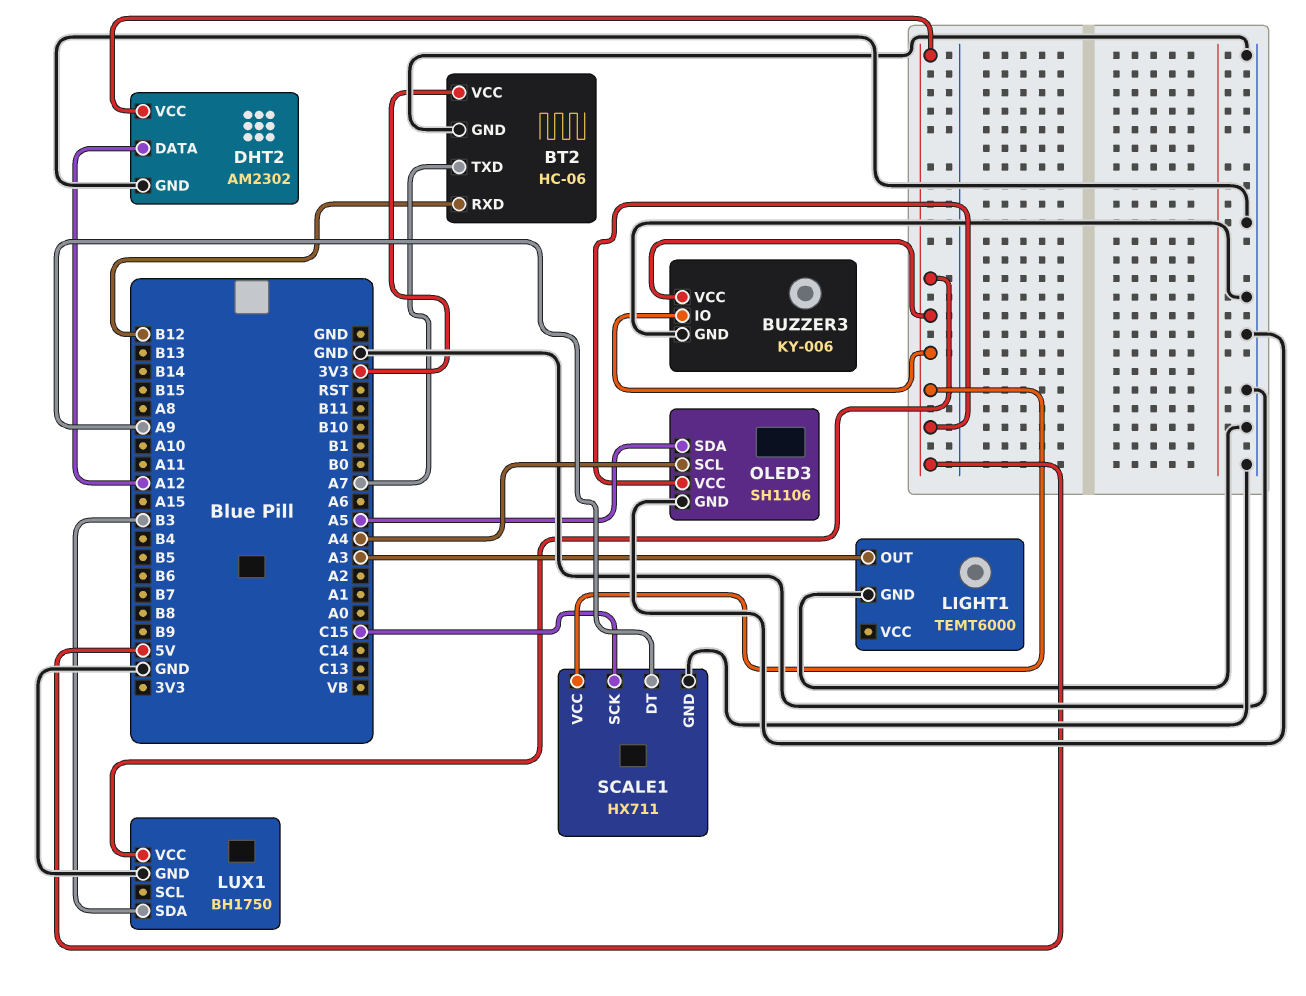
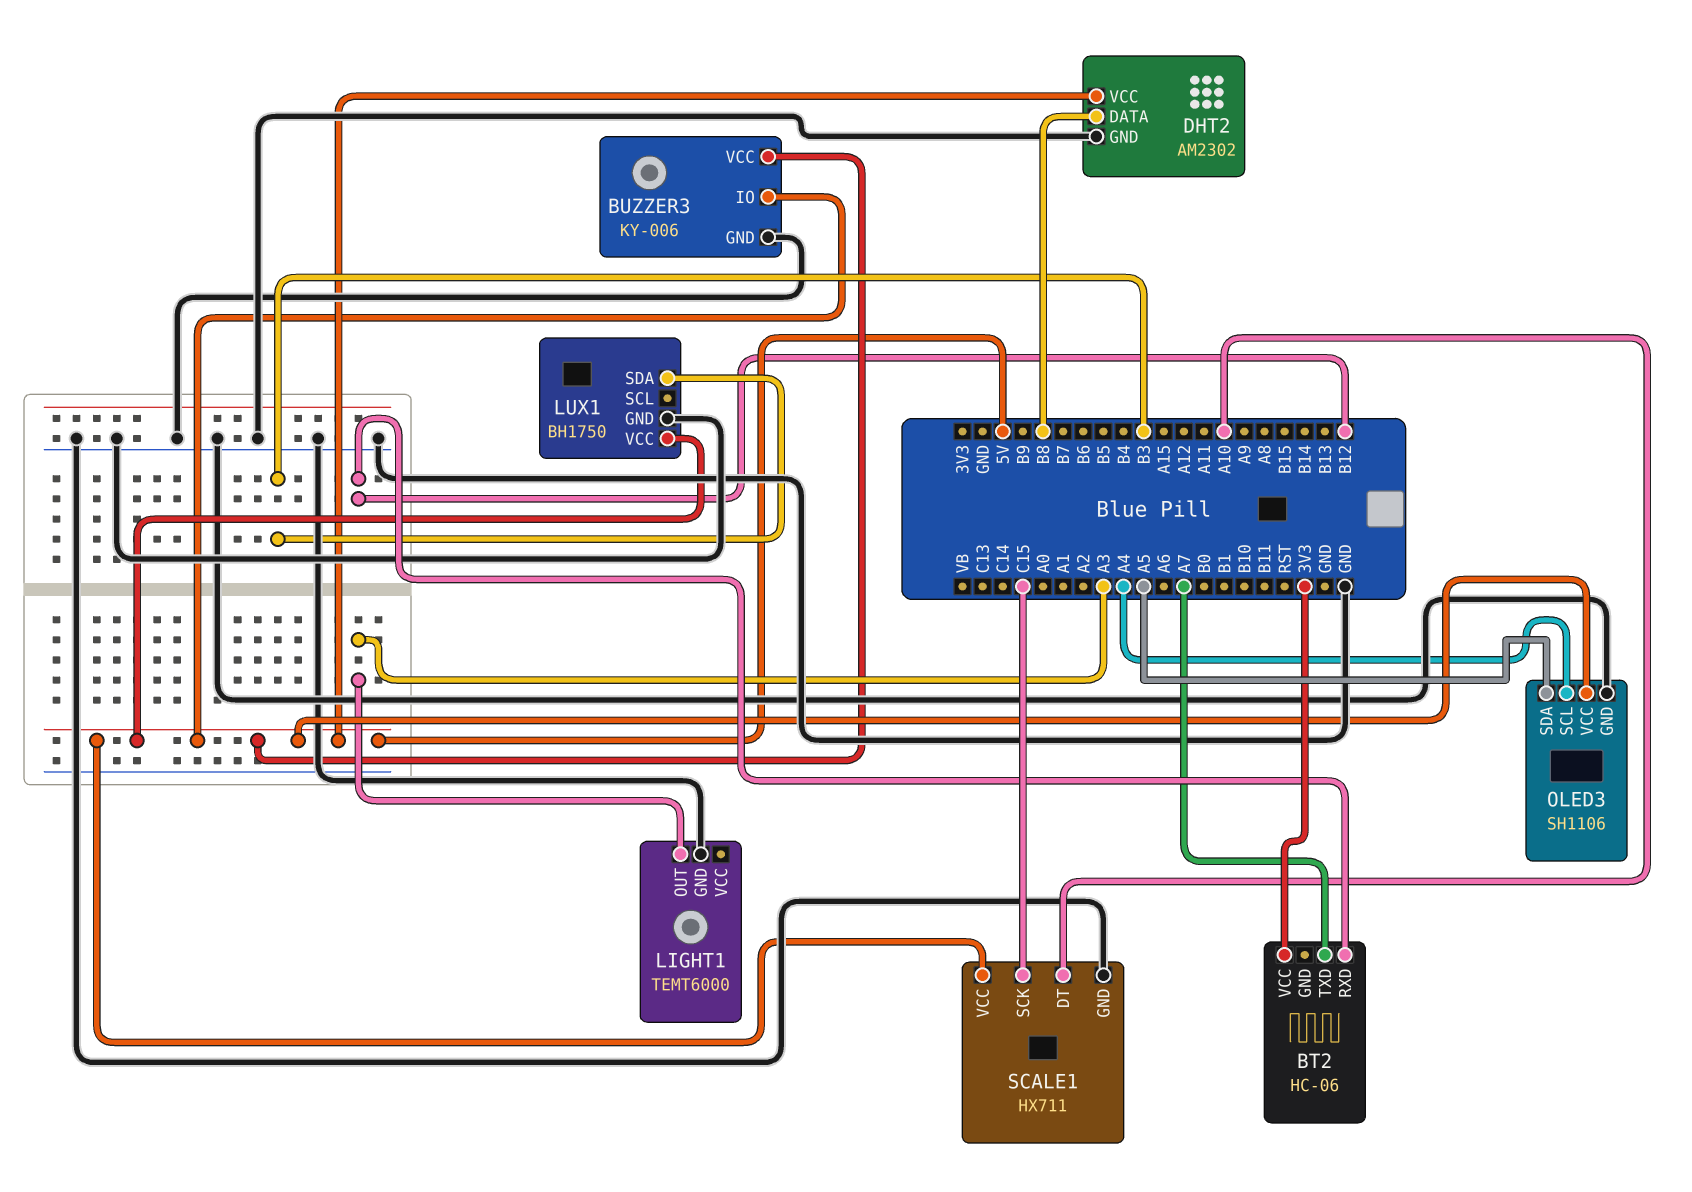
BT2 pin GND: GND -> none
DHT2 pin DATA: A12 -> B8
SCALE1 pin DT: A9 -> A10

